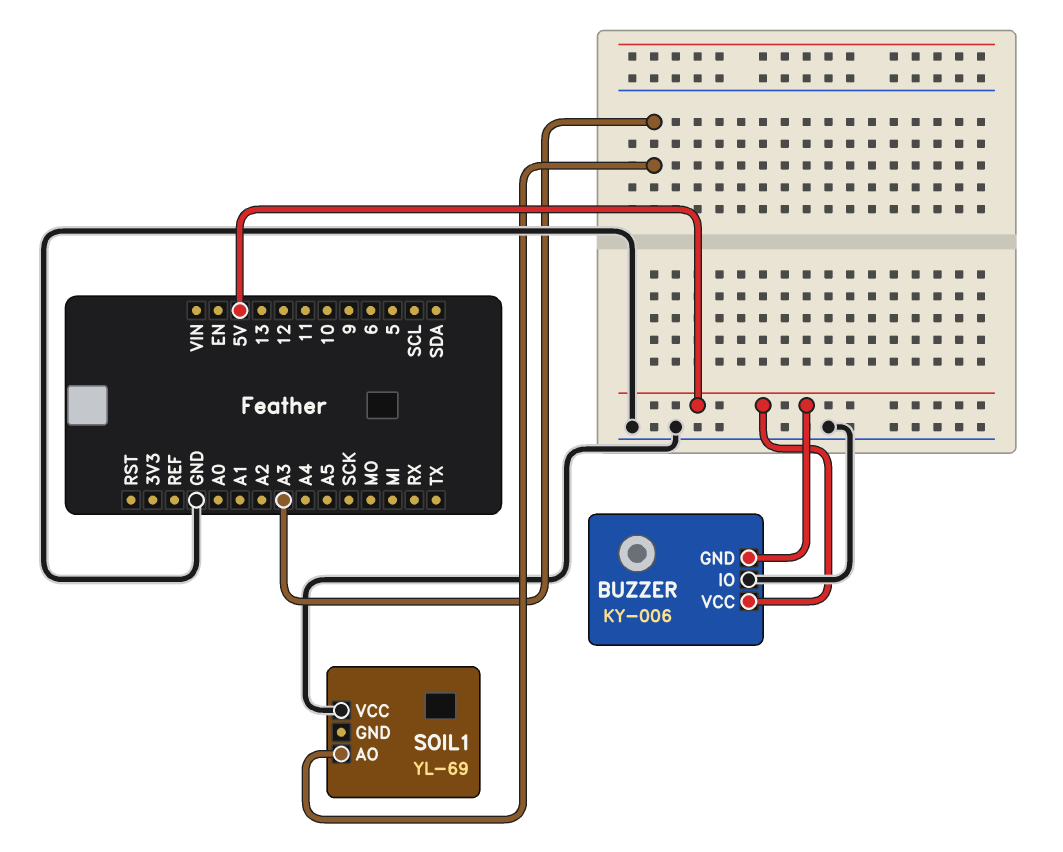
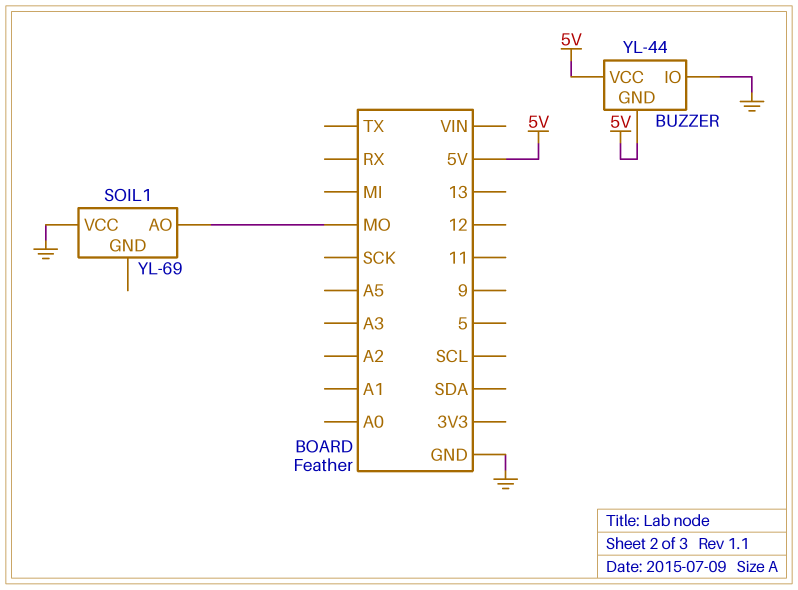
BUZZER: KY-006 -> YL-44
SOIL1 pin AO: A3 -> MO

